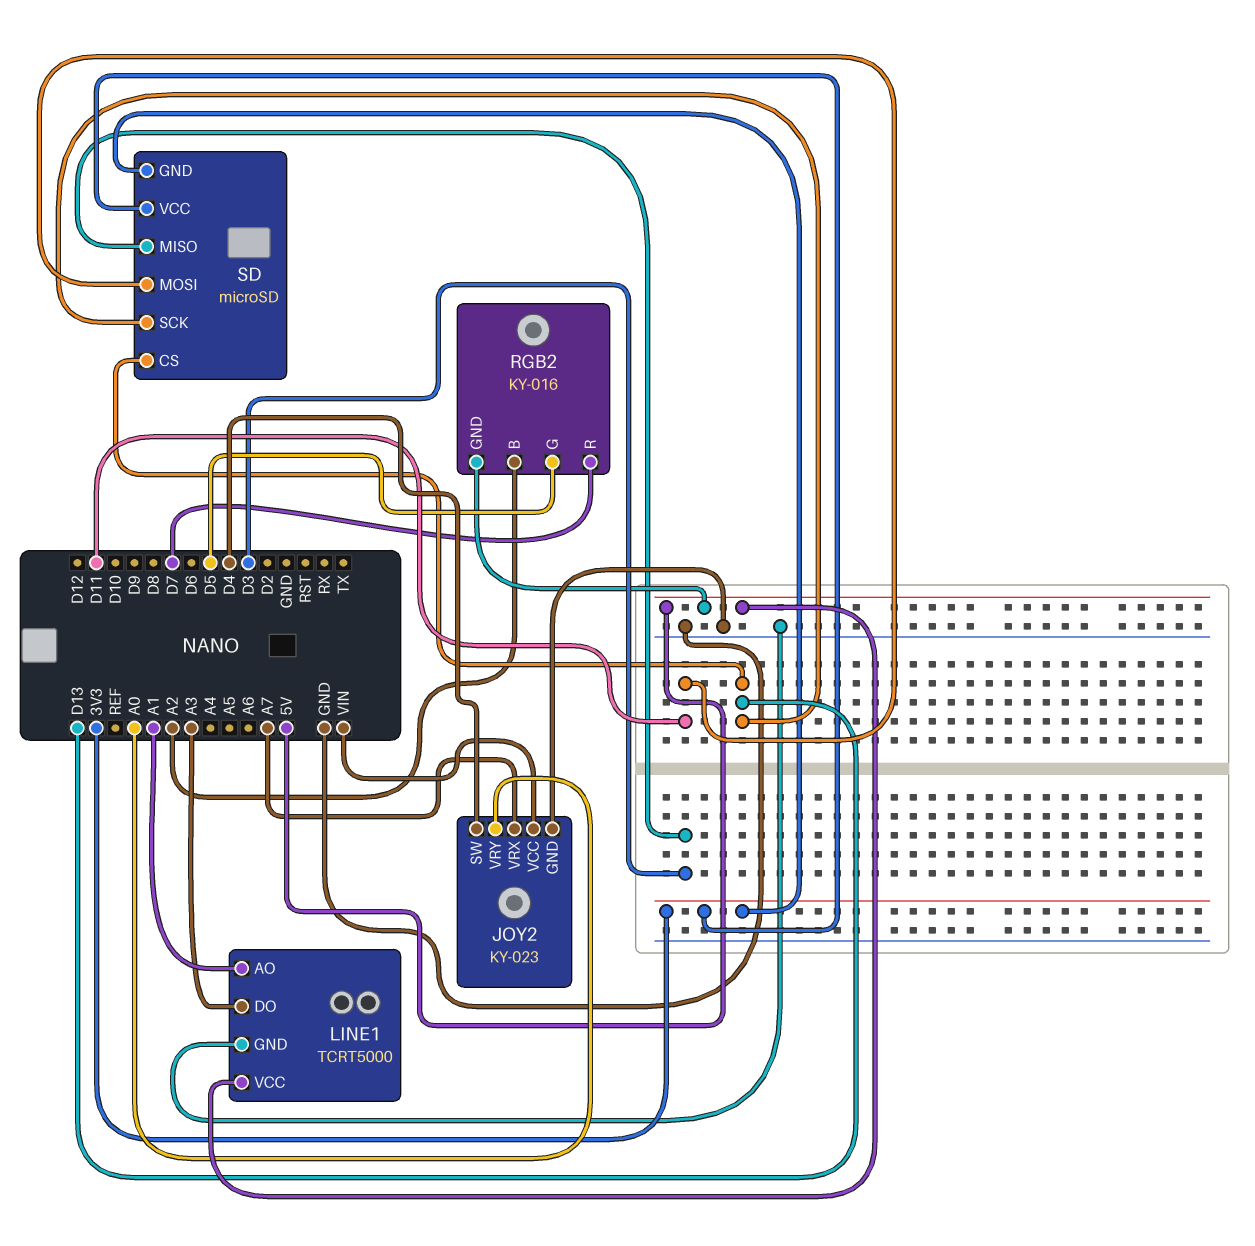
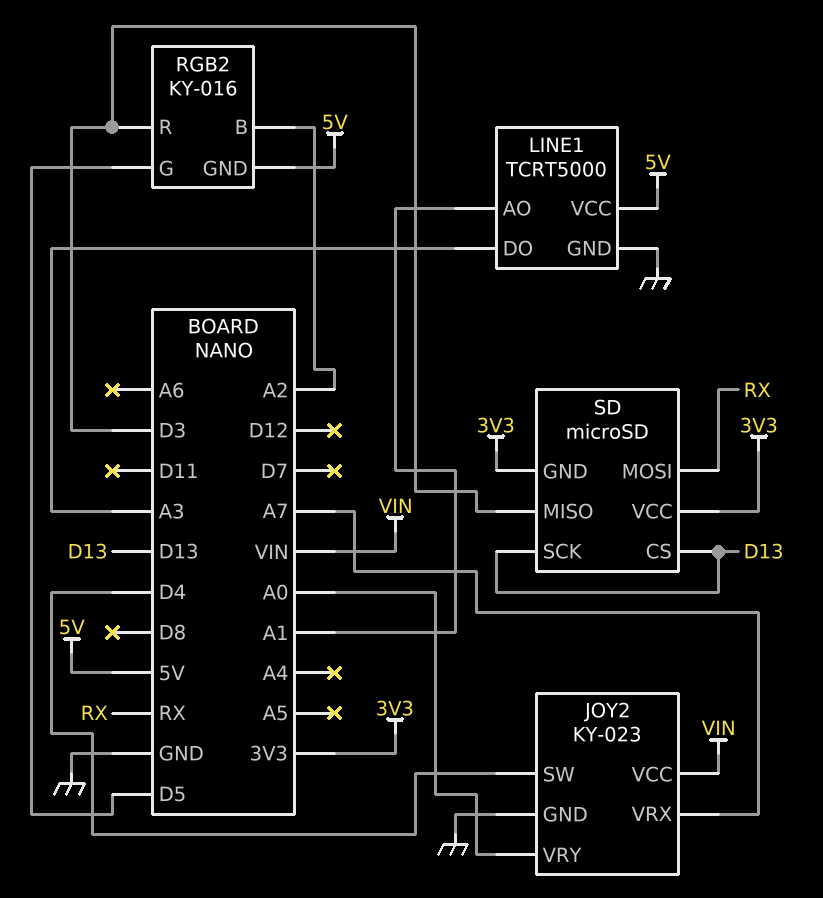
RGB2 pin R: D7 -> D3
SD pin MOSI: D11 -> RX

